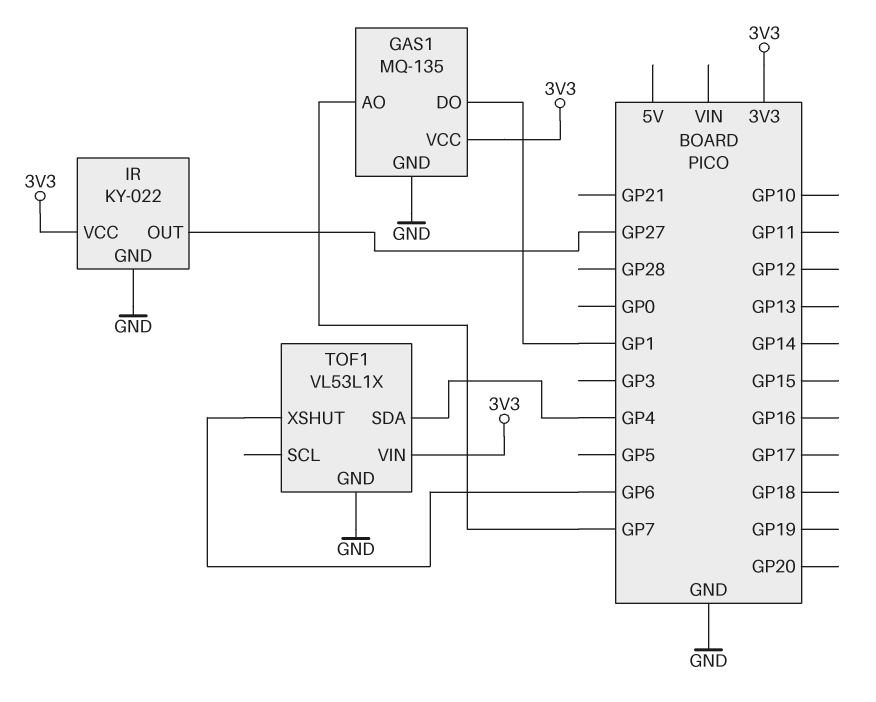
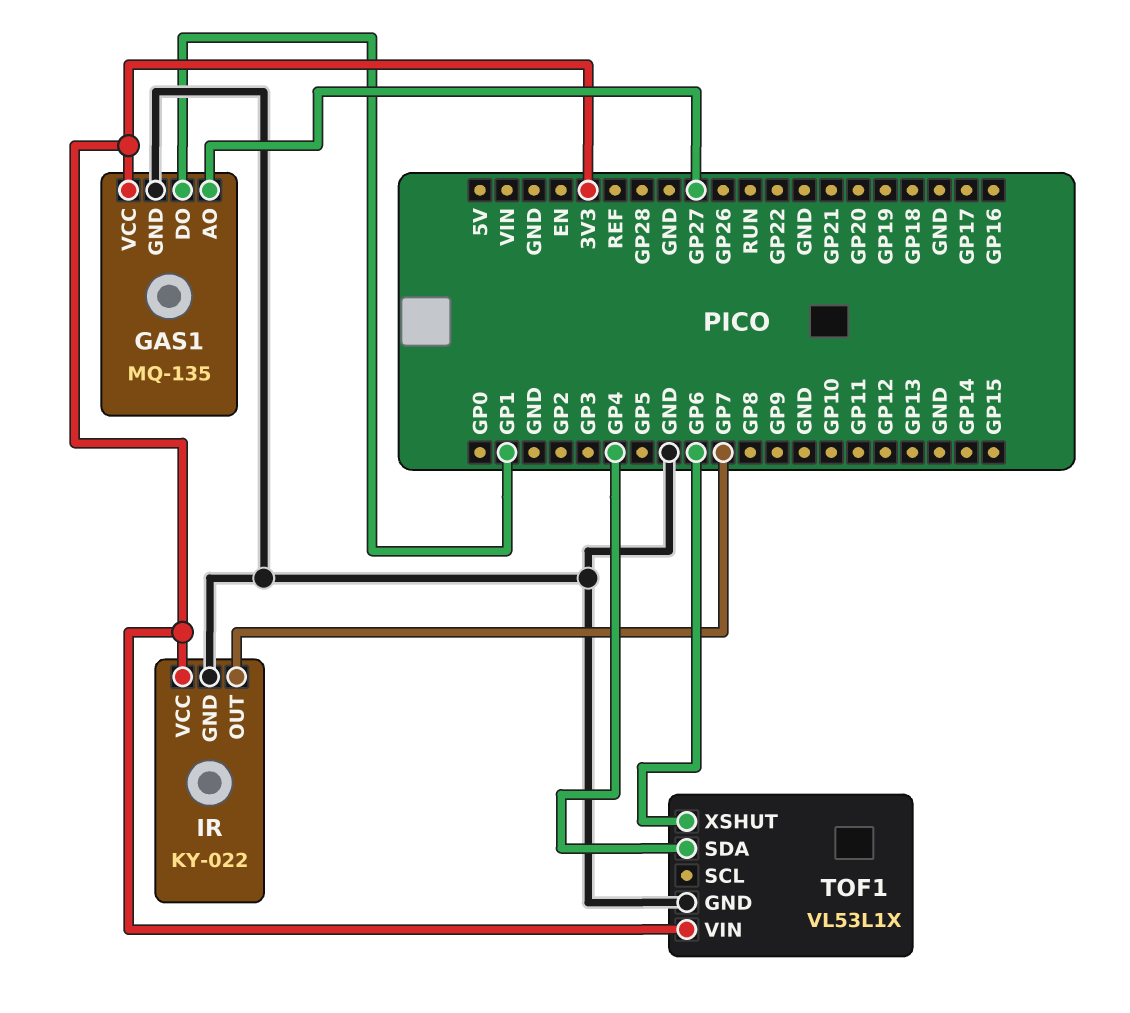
GAS1 pin AO: GP7 -> GP27
IR pin OUT: GP27 -> GP7

